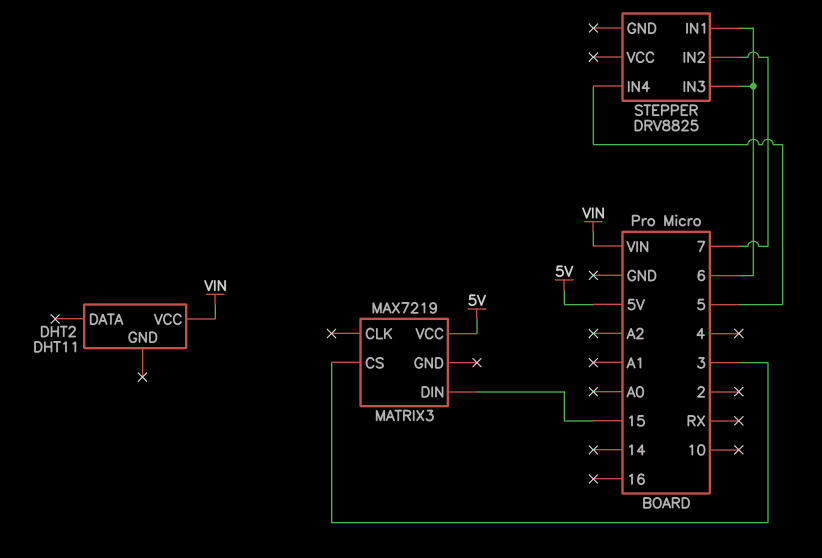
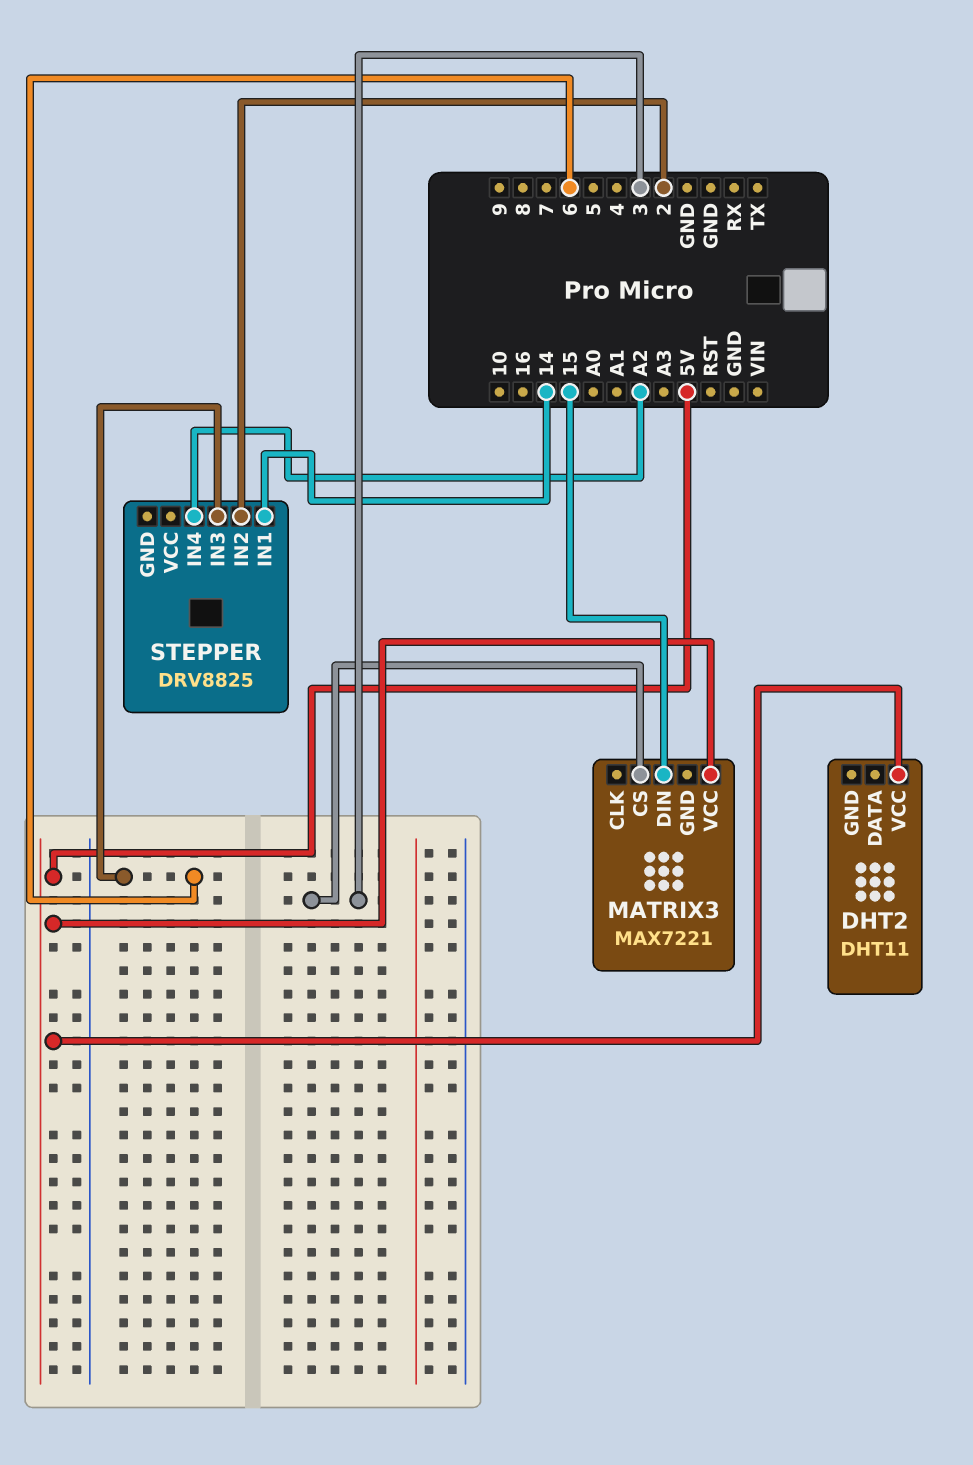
DHT2 pin VCC: VIN -> 5V
MATRIX3: MAX7219 -> MAX7221
STEPPER pin IN1: 6 -> 14
STEPPER pin IN2: 7 -> 2
STEPPER pin IN4: 5 -> A2

